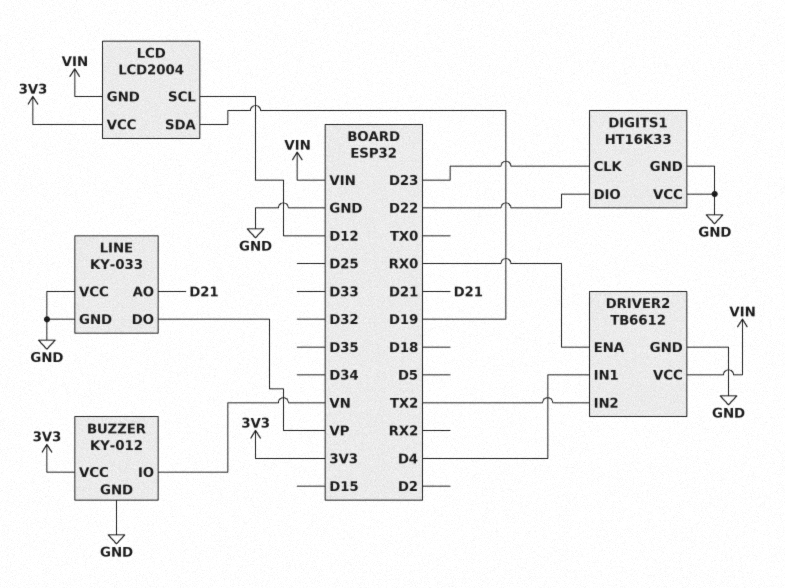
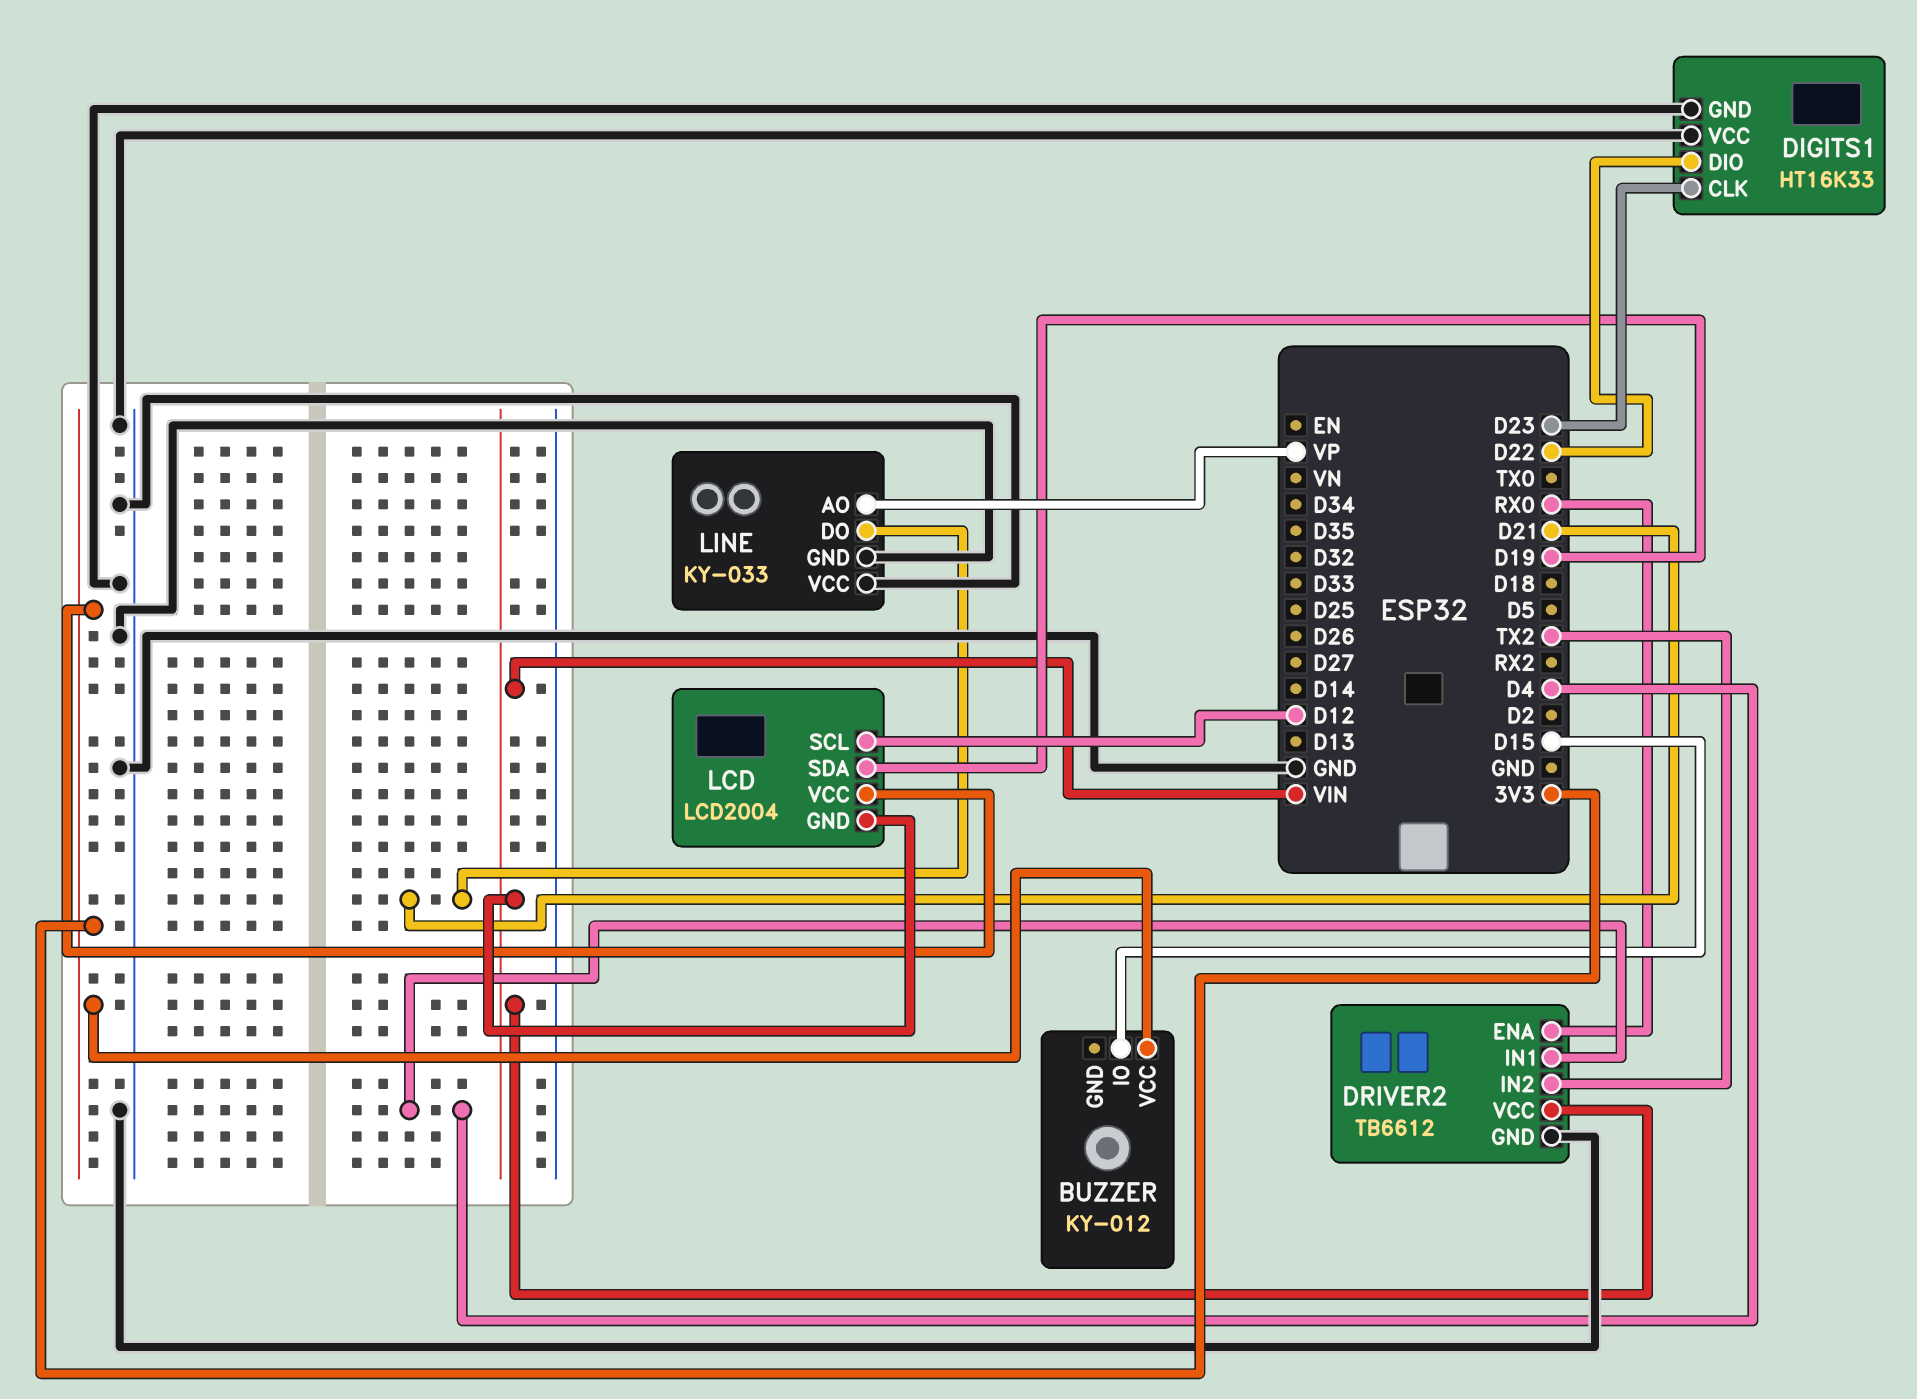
BUZZER pin GND: GND -> none
BUZZER pin IO: VN -> D15
LINE pin AO: D21 -> VP
LINE pin DO: VP -> D21

